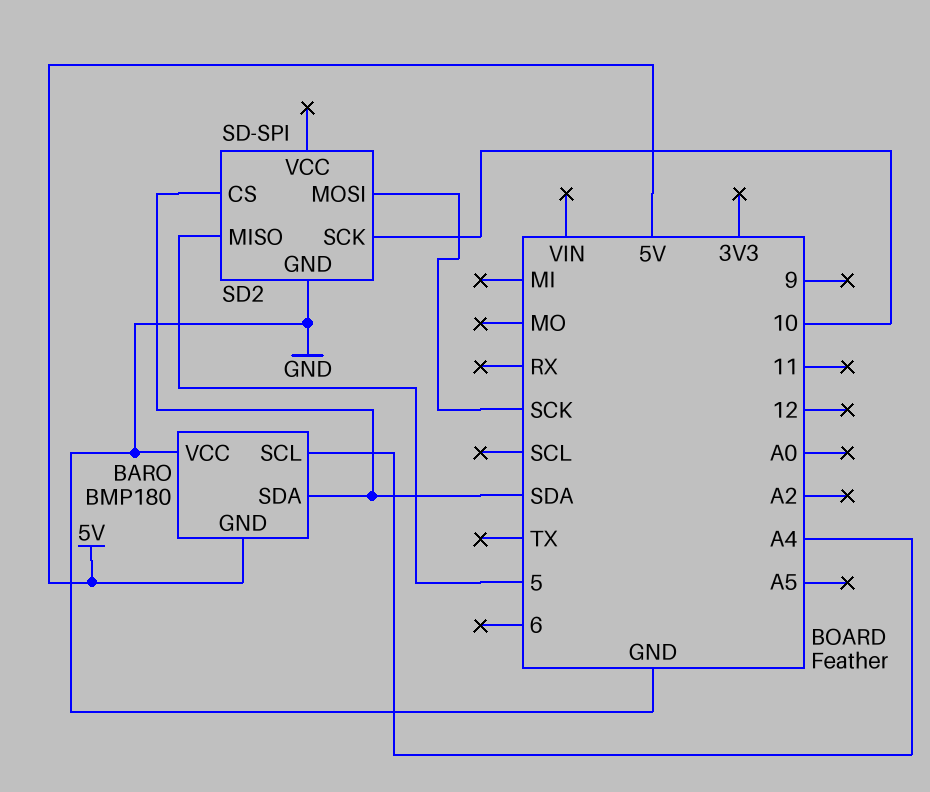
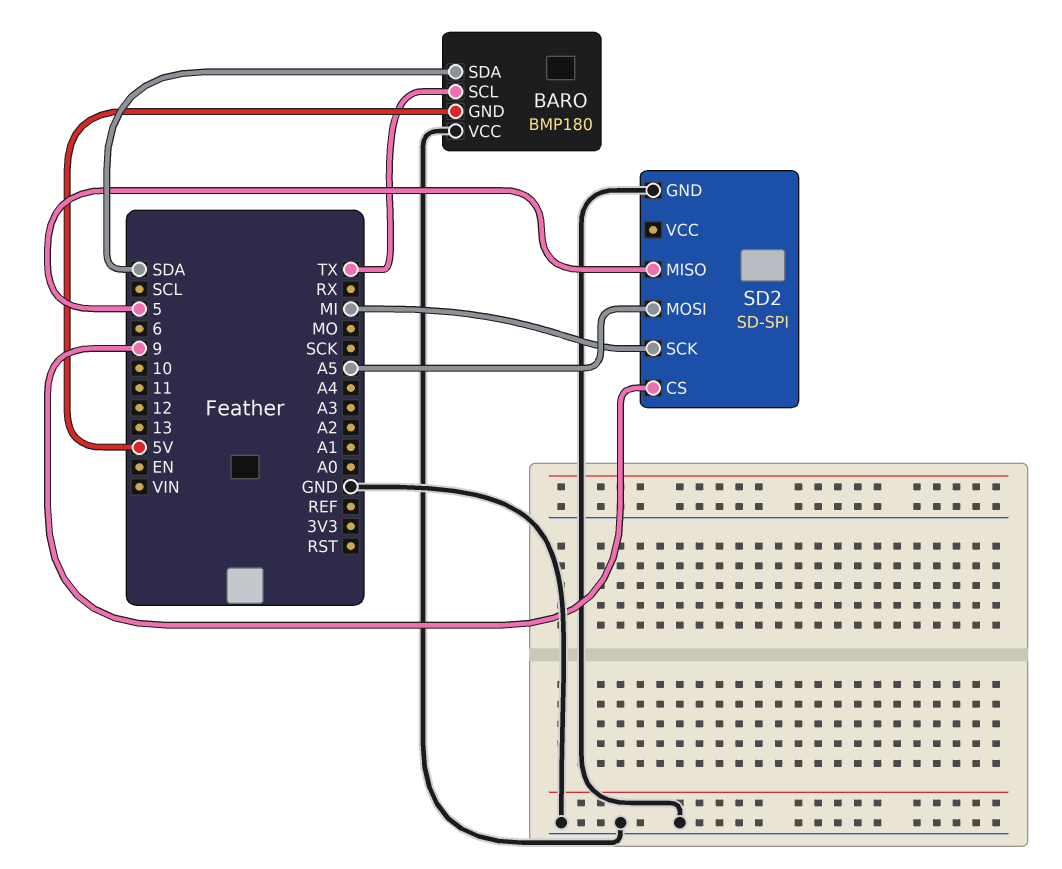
BARO pin SCL: A4 -> TX
SD2 pin CS: SDA -> 9
SD2 pin MOSI: SCK -> A5
SD2 pin SCK: 10 -> MI

